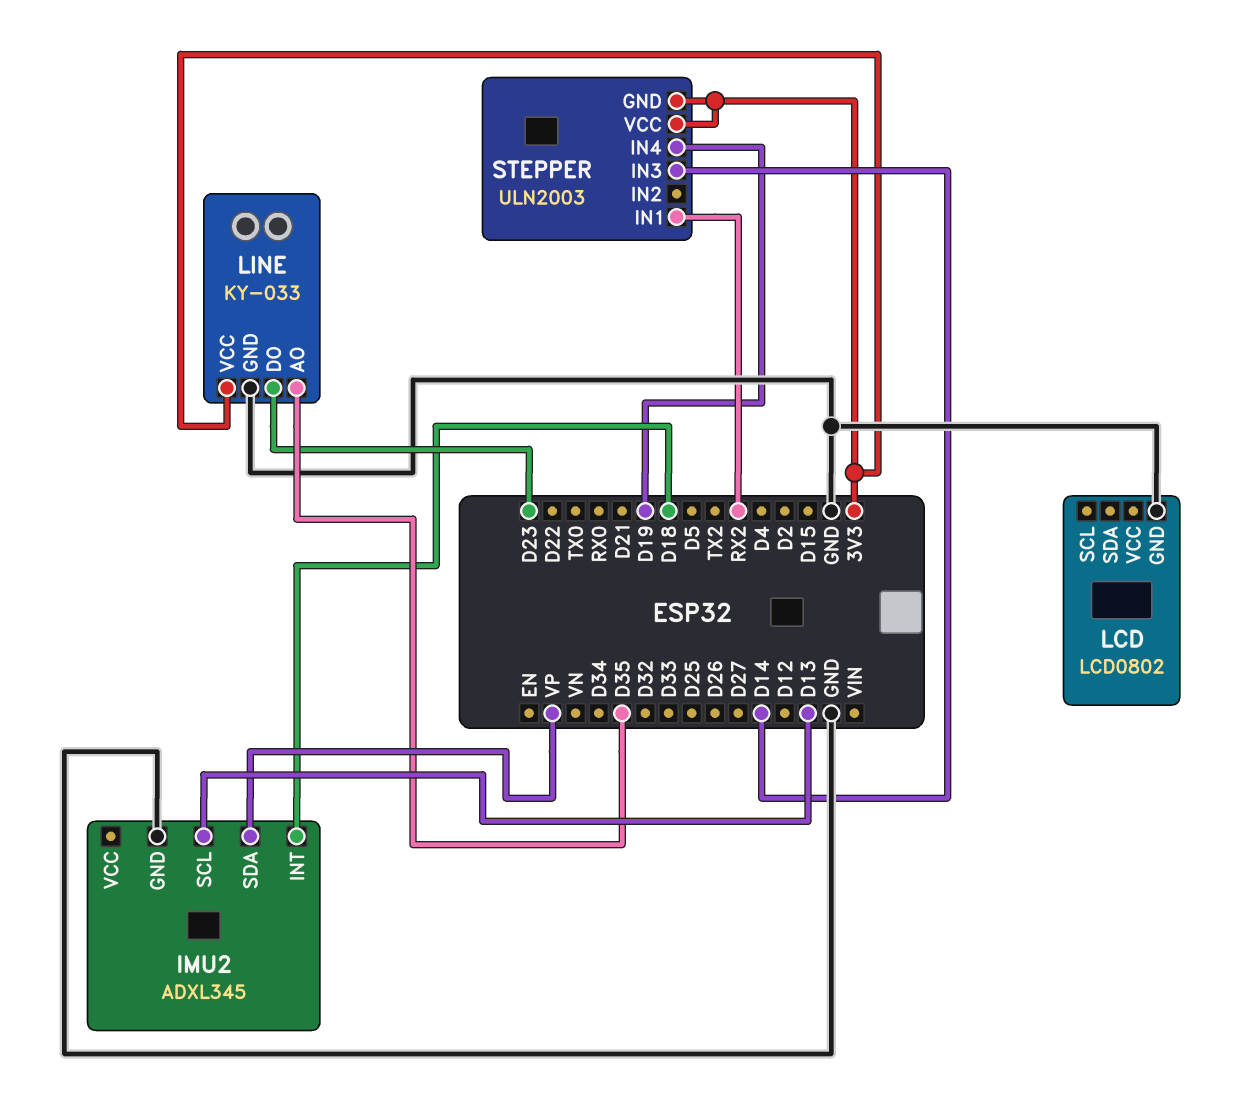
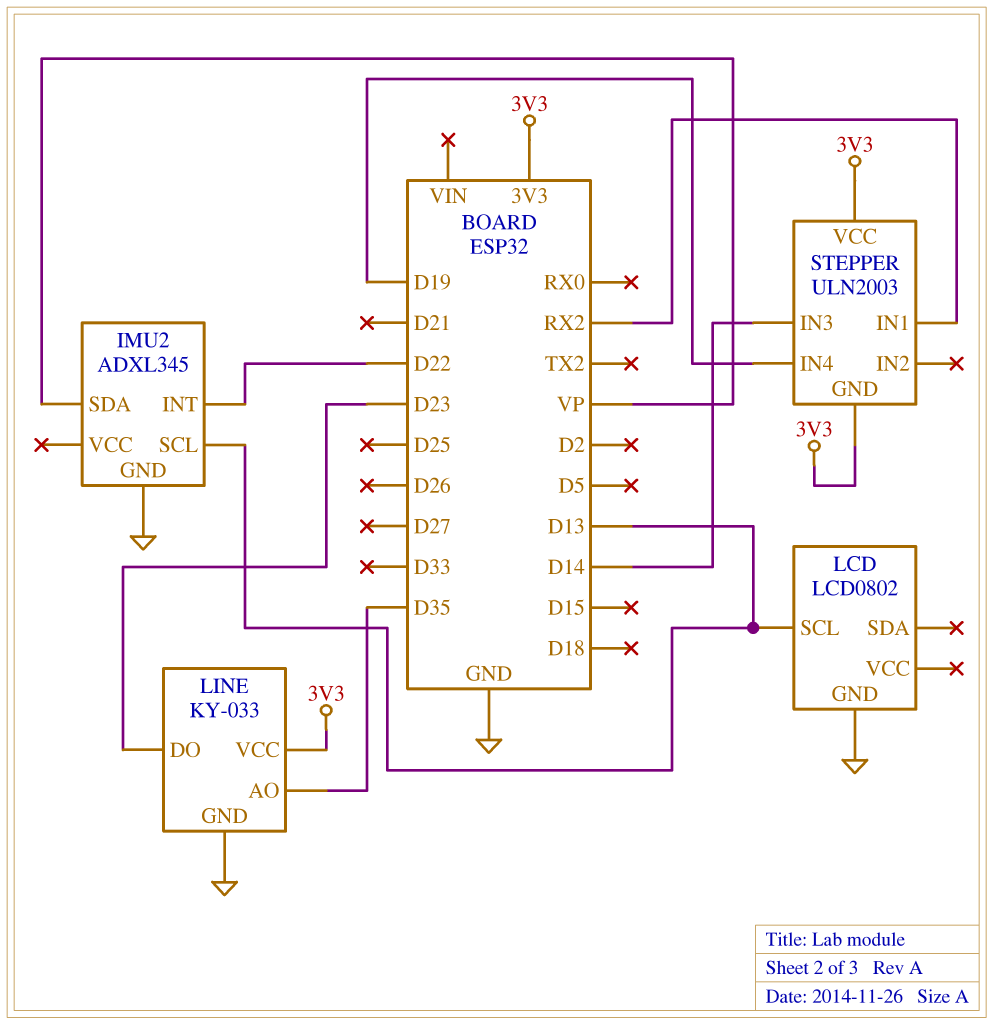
IMU2 pin INT: D18 -> D22
LCD pin SCL: none -> D13

